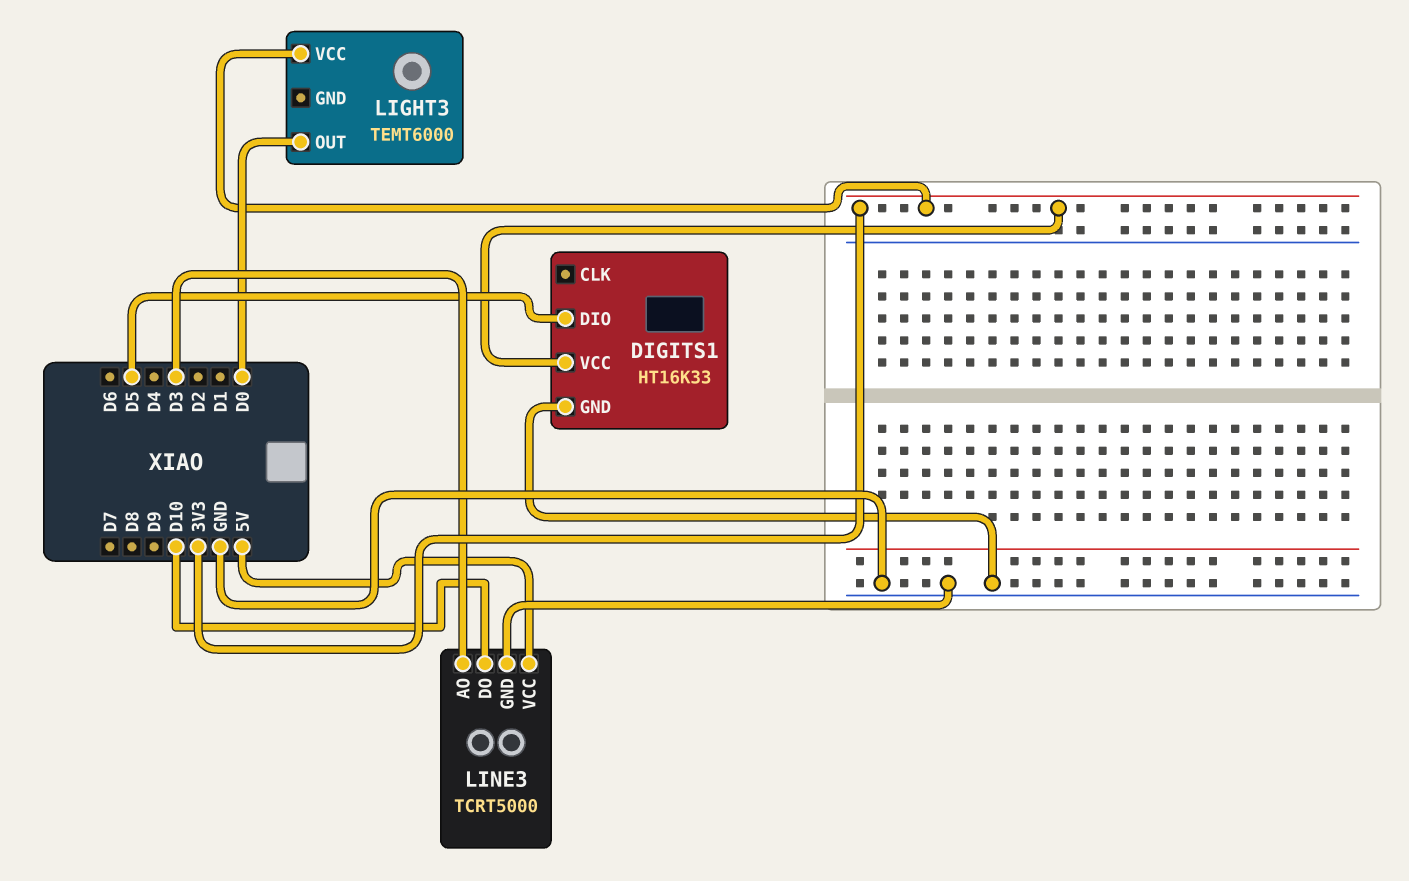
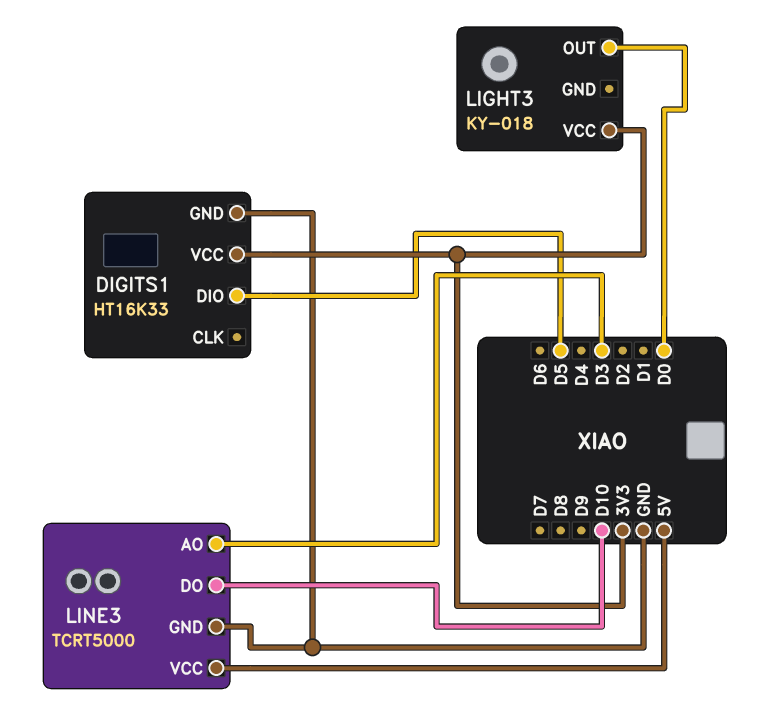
LIGHT3: TEMT6000 -> KY-018

